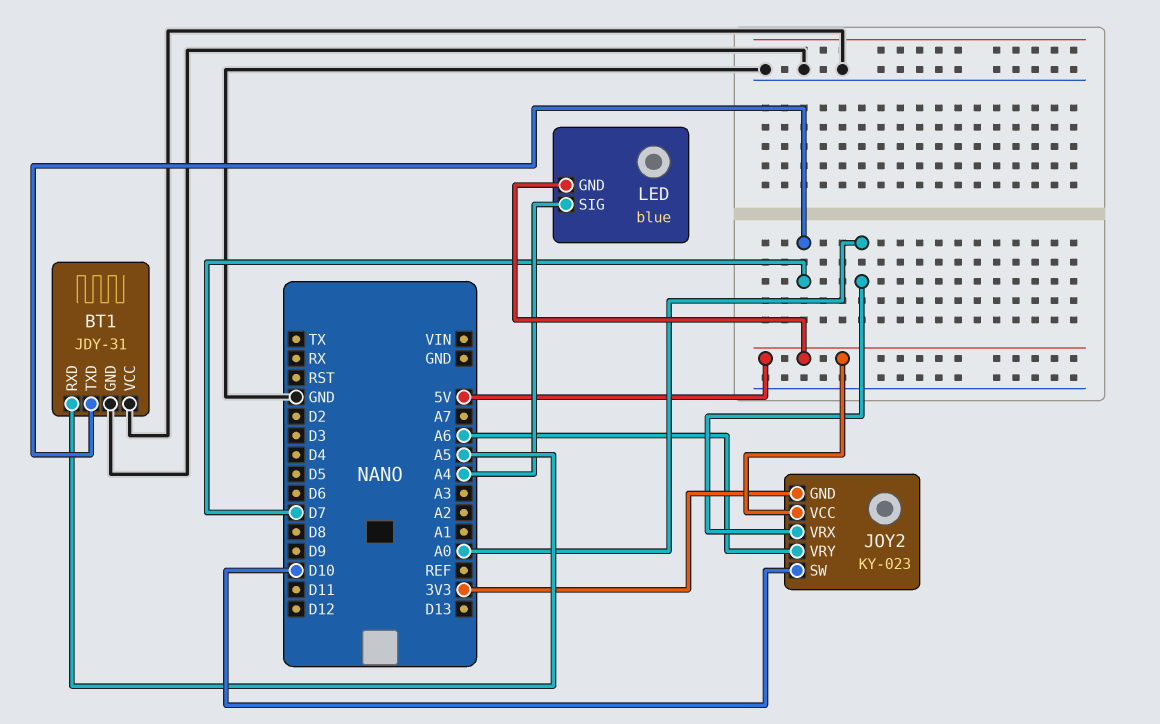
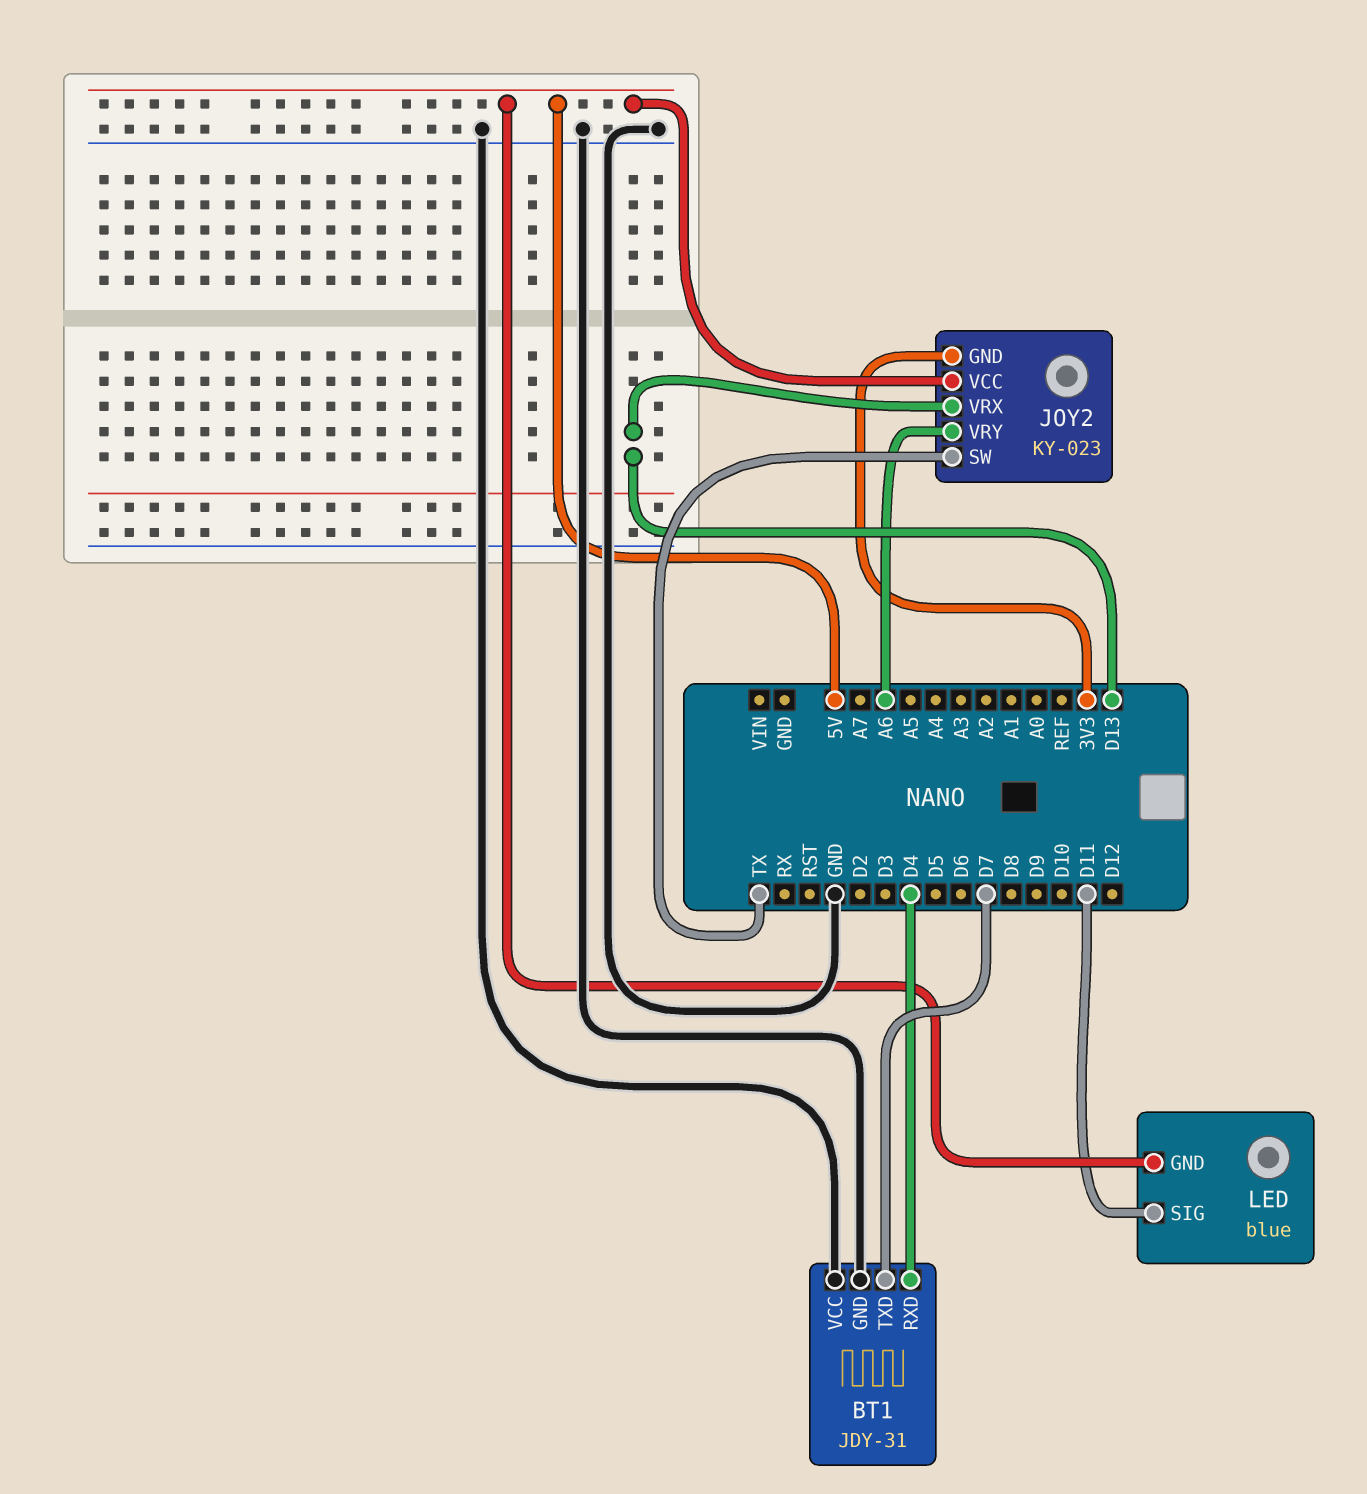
BT1 pin RXD: A5 -> D4
JOY2 pin SW: D10 -> TX
JOY2 pin VRX: A0 -> D13
LED pin SIG: A4 -> D11

